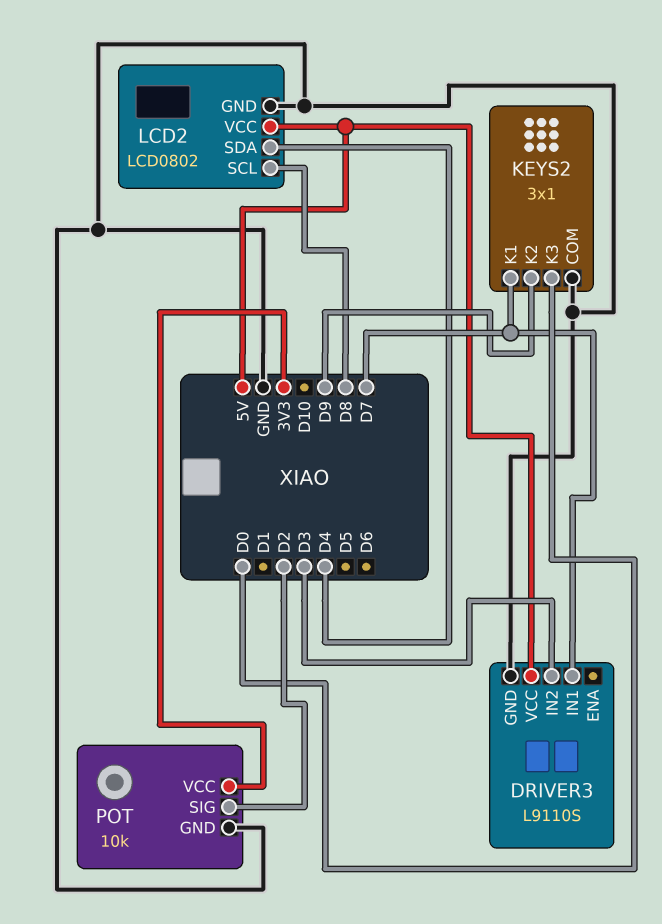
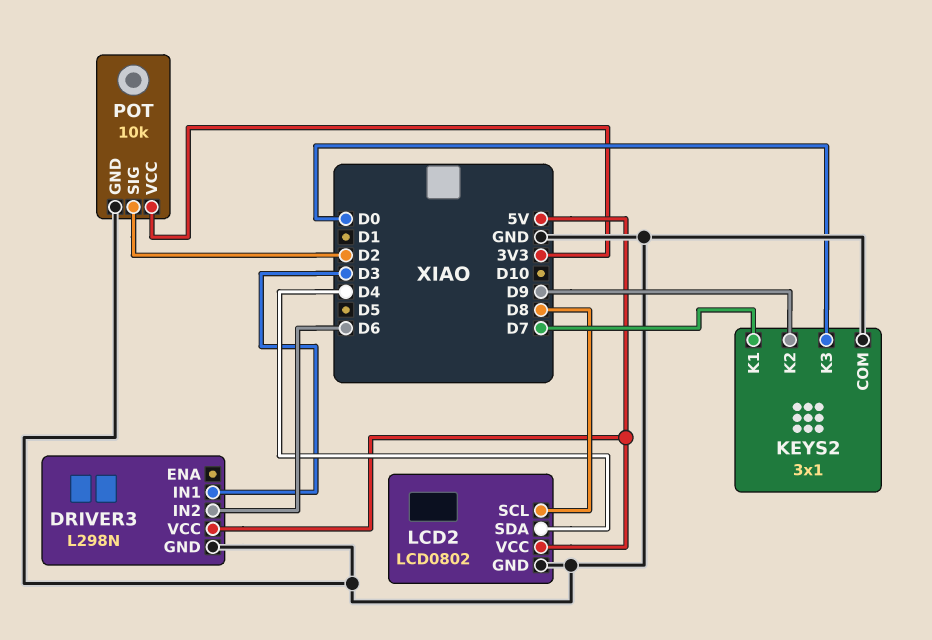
DRIVER3: L9110S -> L298N
DRIVER3 pin IN1: D7 -> D3
DRIVER3 pin IN2: D3 -> D6

